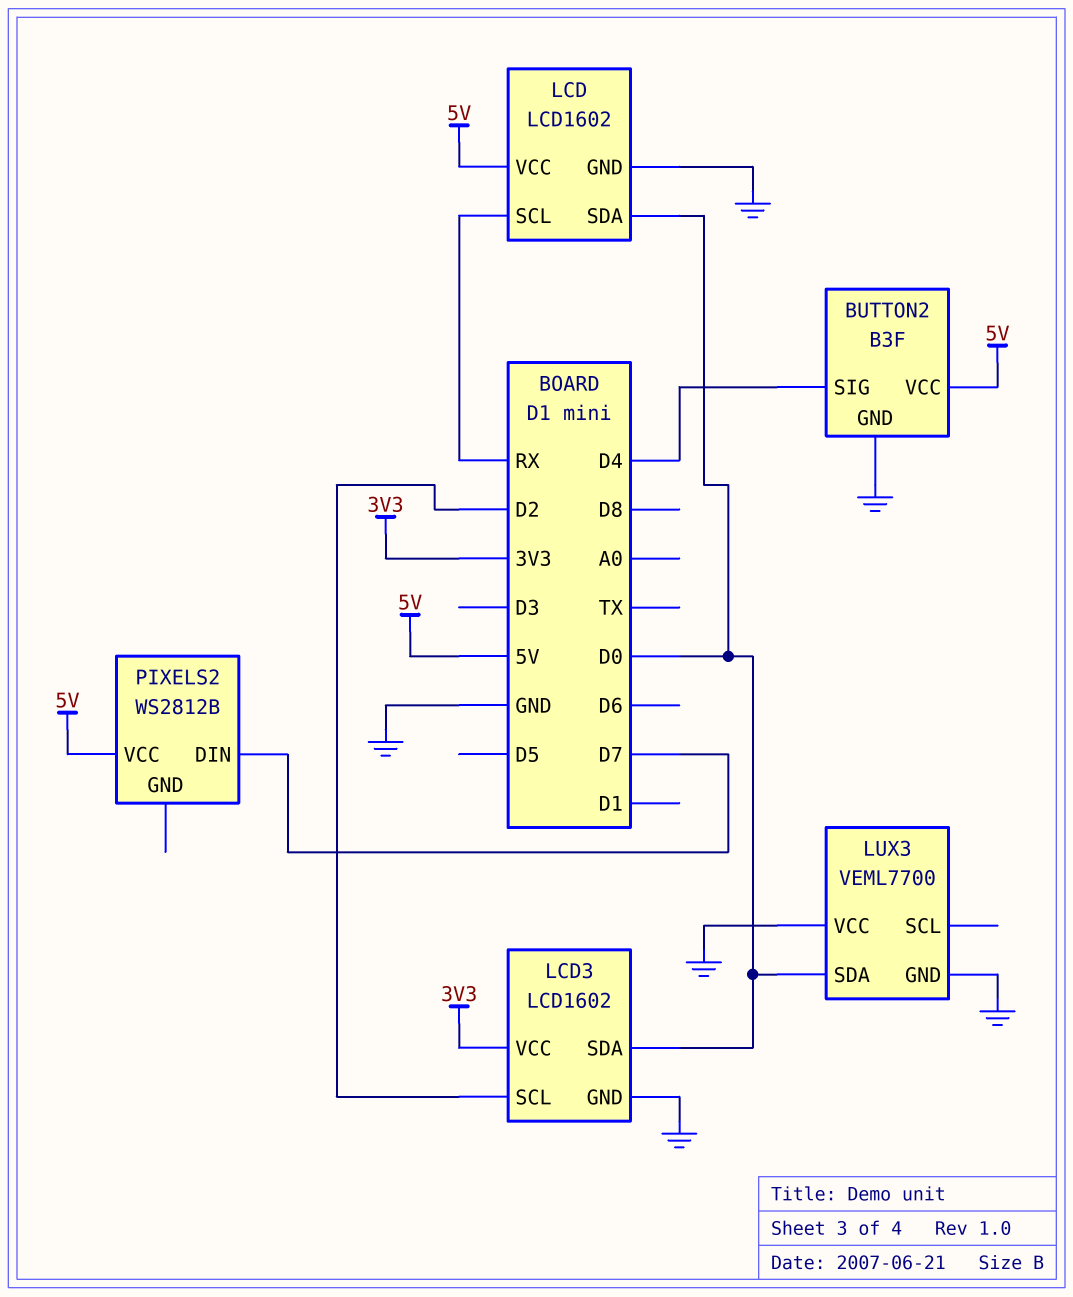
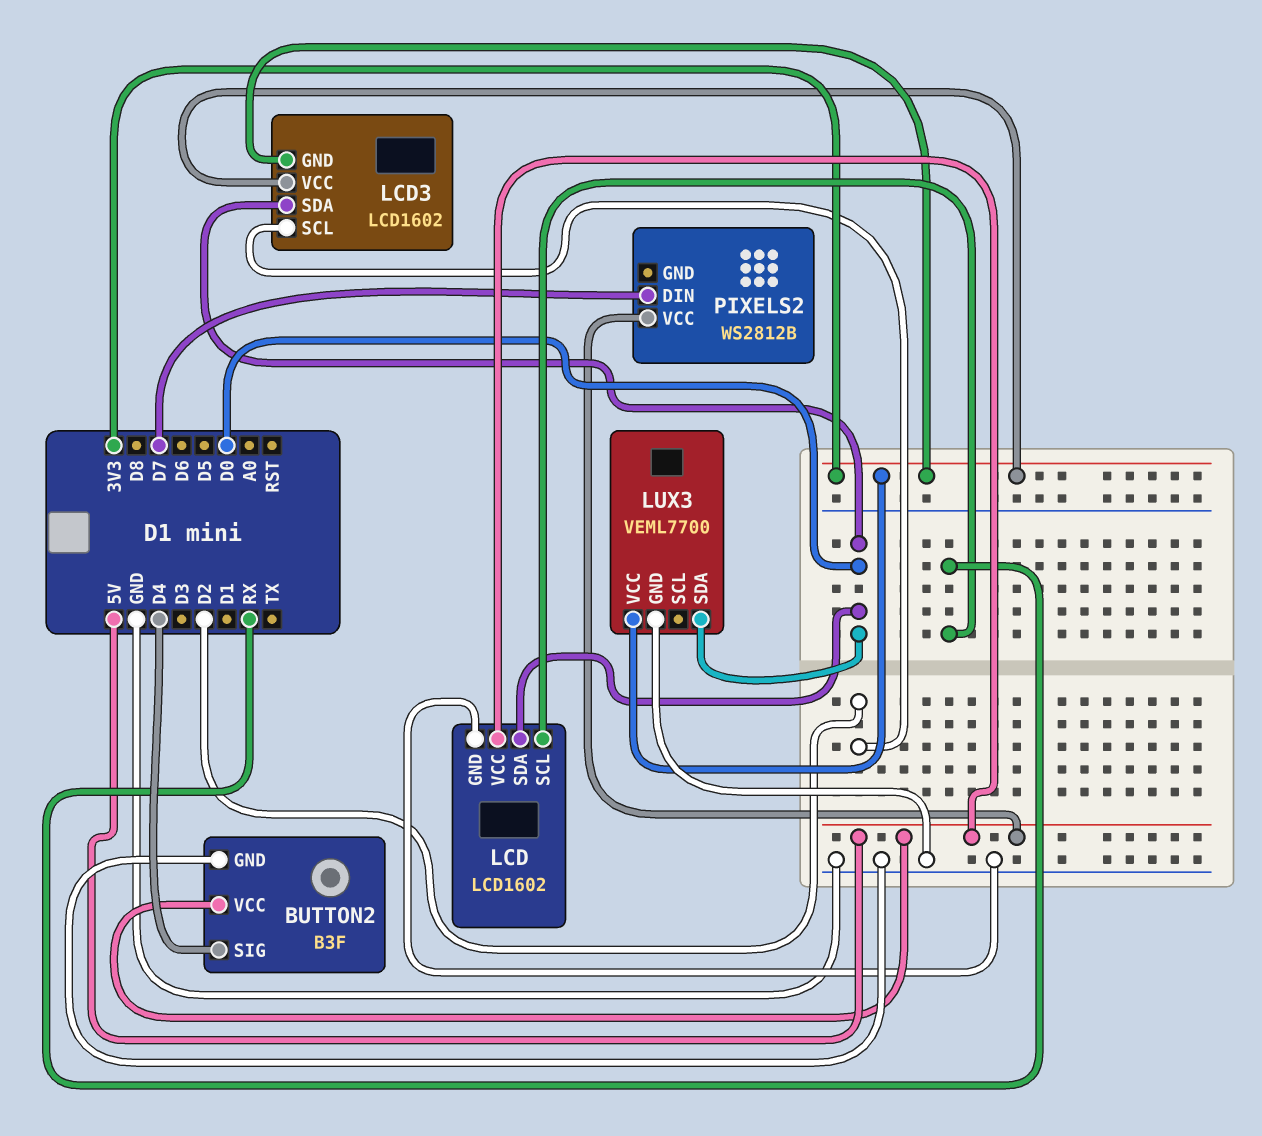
LCD3 pin GND: GND -> 3V3
LUX3 pin VCC: GND -> 3V3

